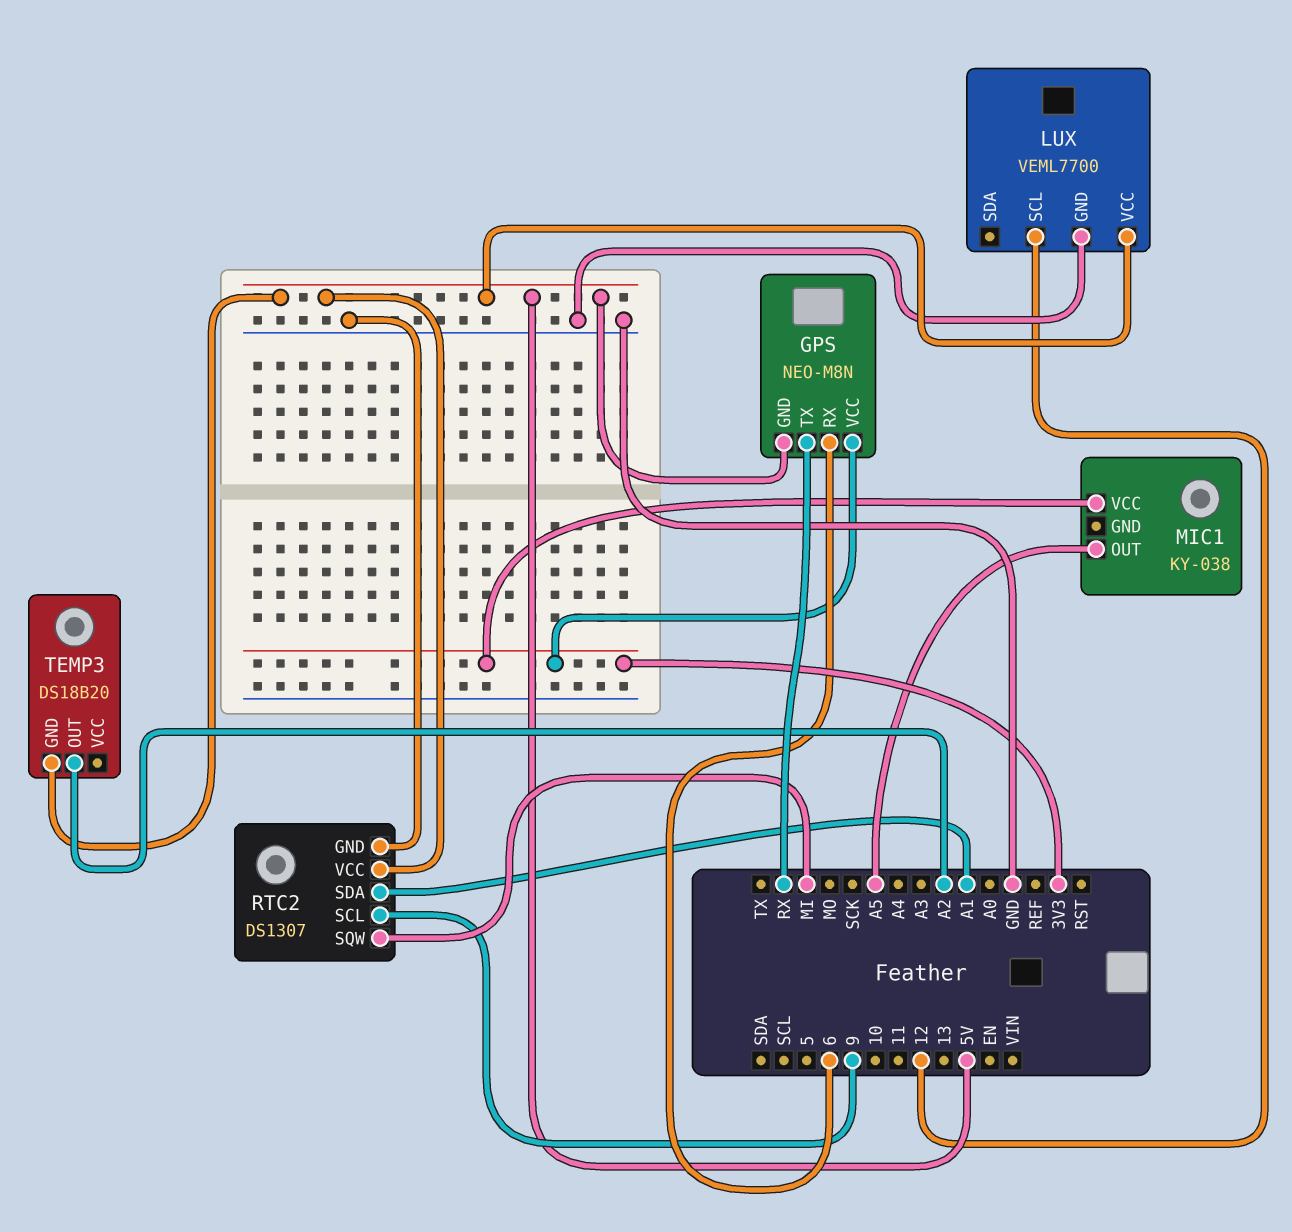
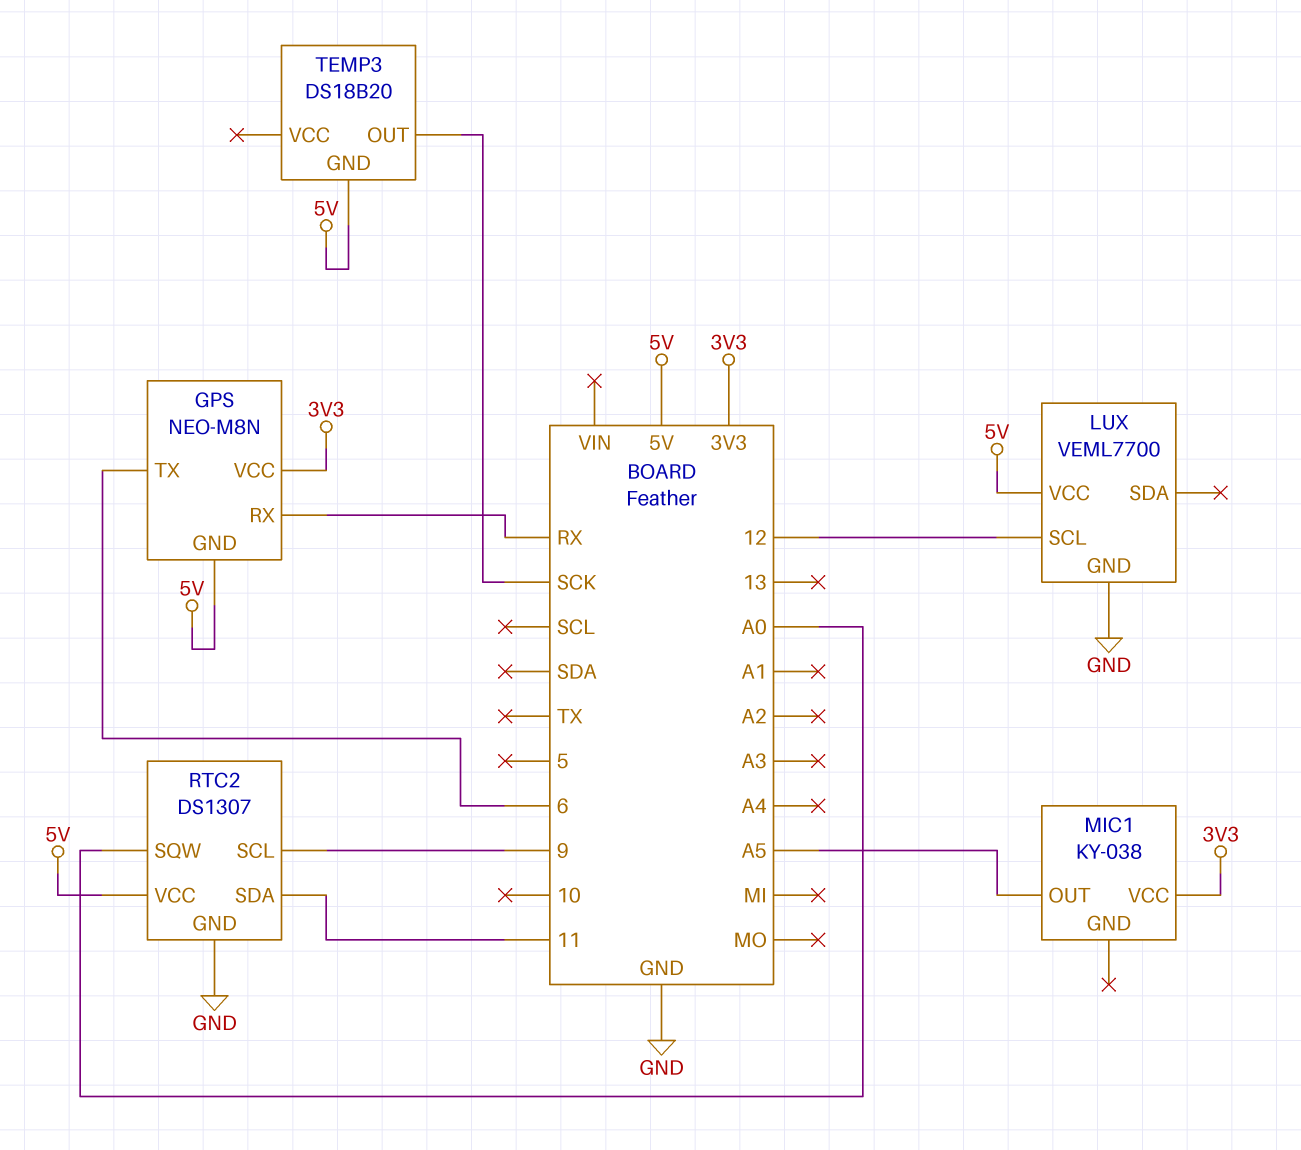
GPS pin RX: 6 -> RX
GPS pin TX: RX -> 6
RTC2 pin SDA: A1 -> 11
RTC2 pin SQW: MI -> A0
TEMP3 pin OUT: A2 -> SCK

